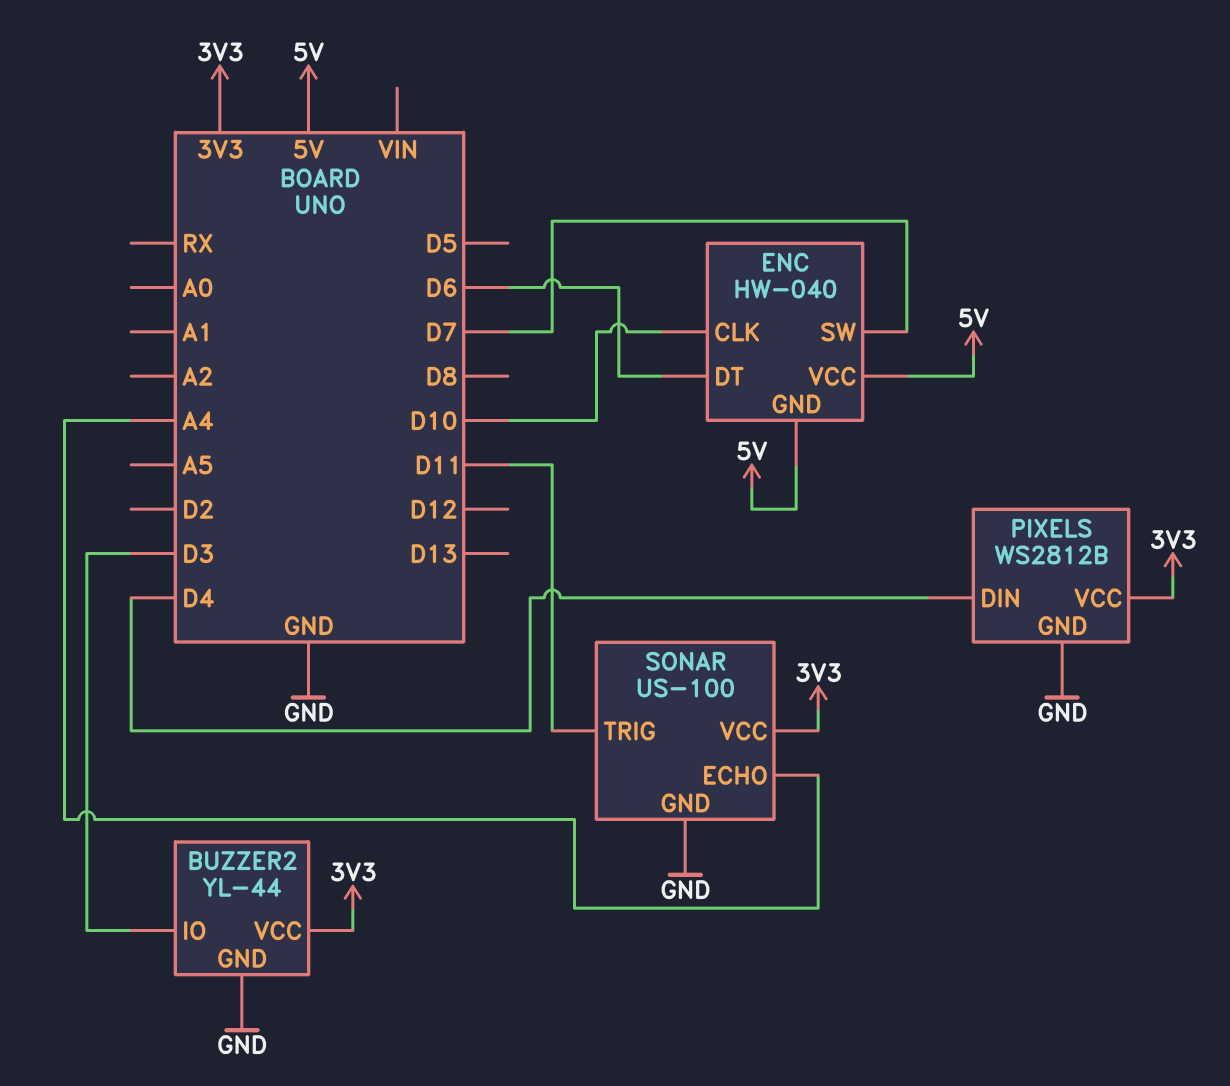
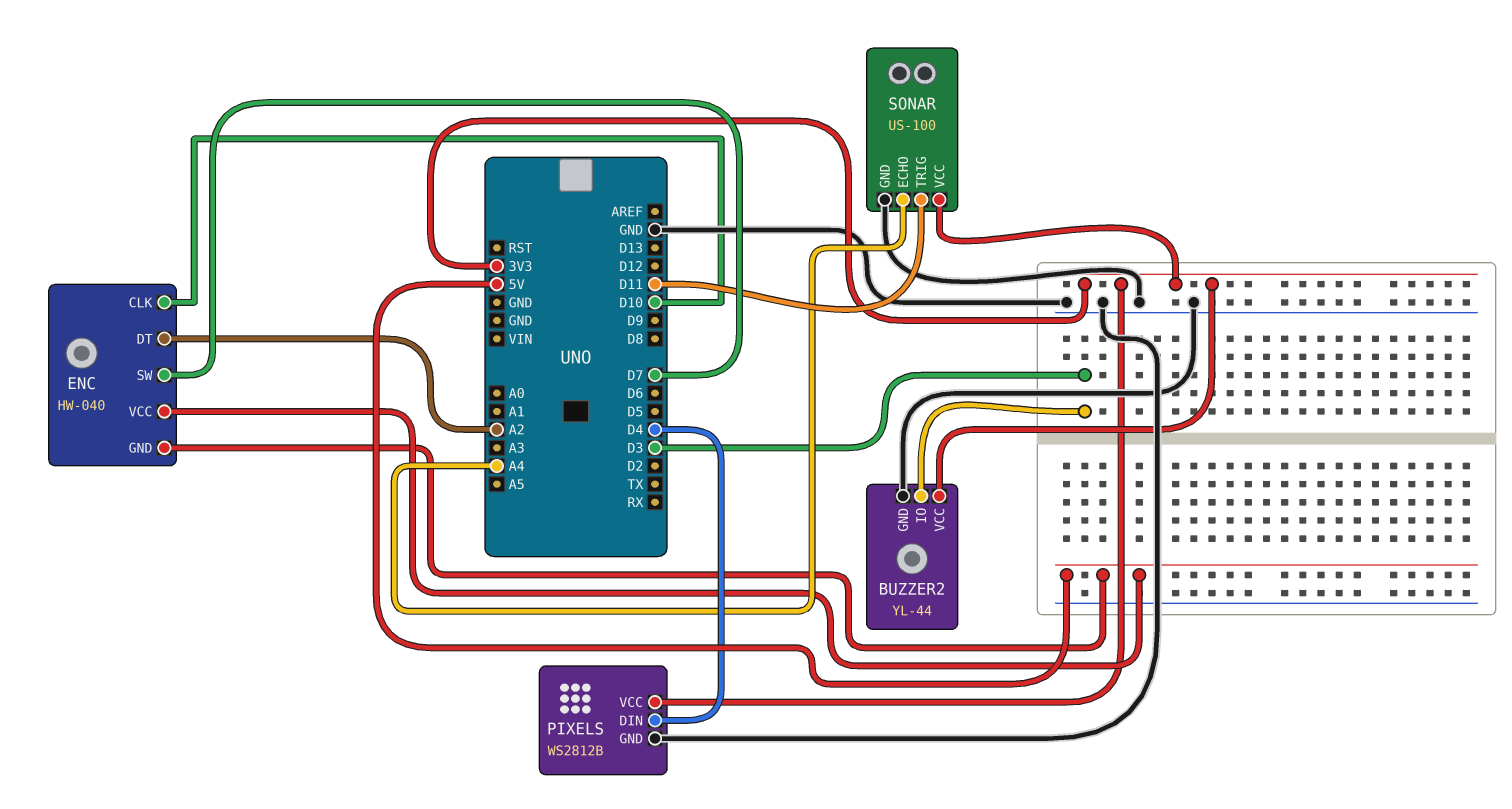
ENC pin DT: D6 -> A2

